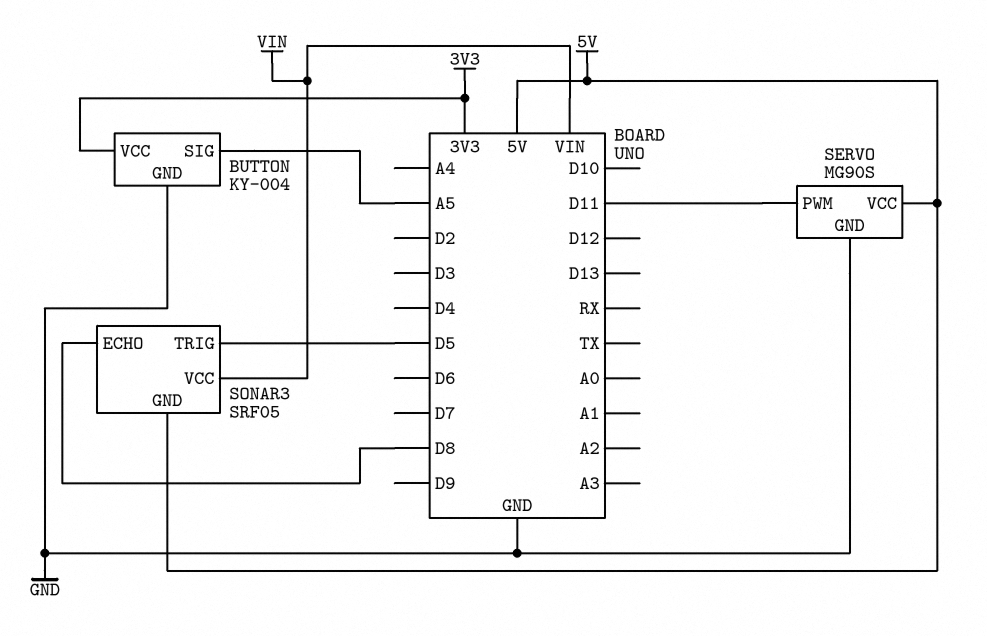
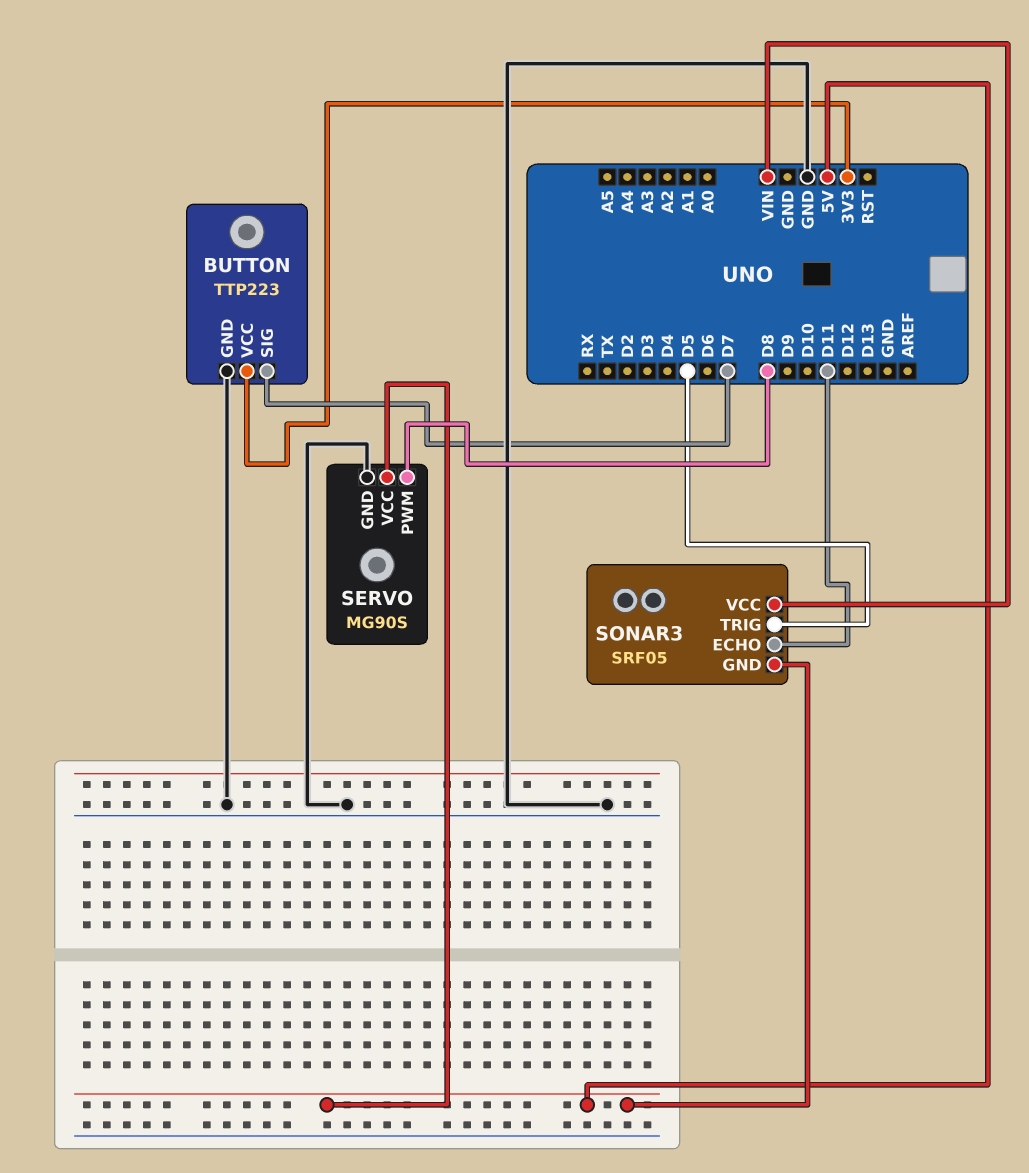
BUTTON: KY-004 -> TTP223
BUTTON pin SIG: A5 -> D7
SERVO pin PWM: D11 -> D8
SONAR3 pin ECHO: D8 -> D11

